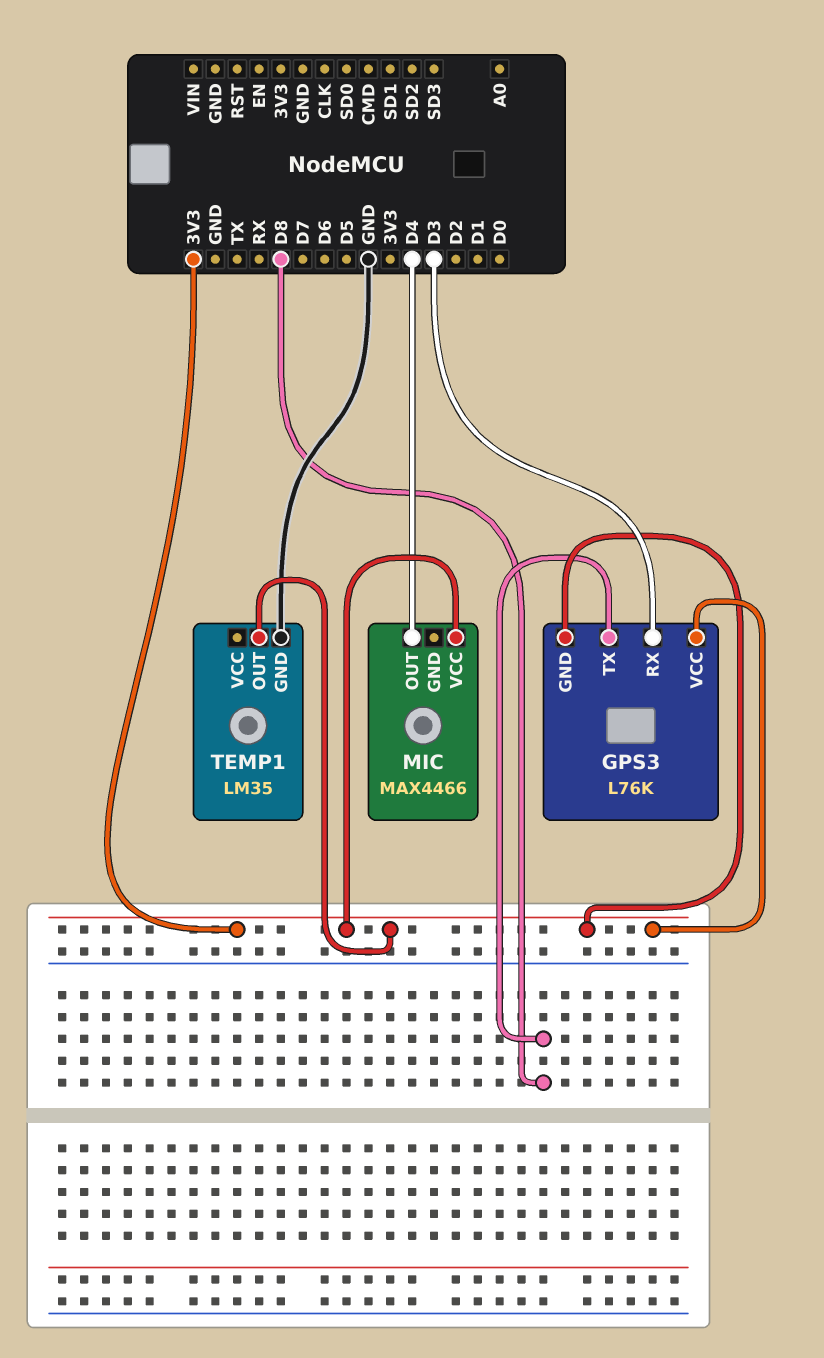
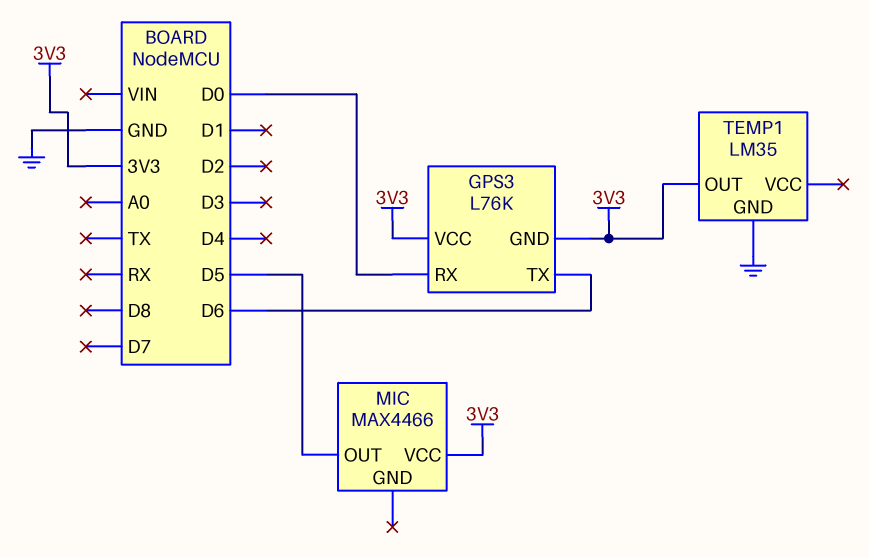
GPS3 pin RX: D3 -> D0
GPS3 pin TX: D8 -> D6
MIC pin OUT: D4 -> D5

